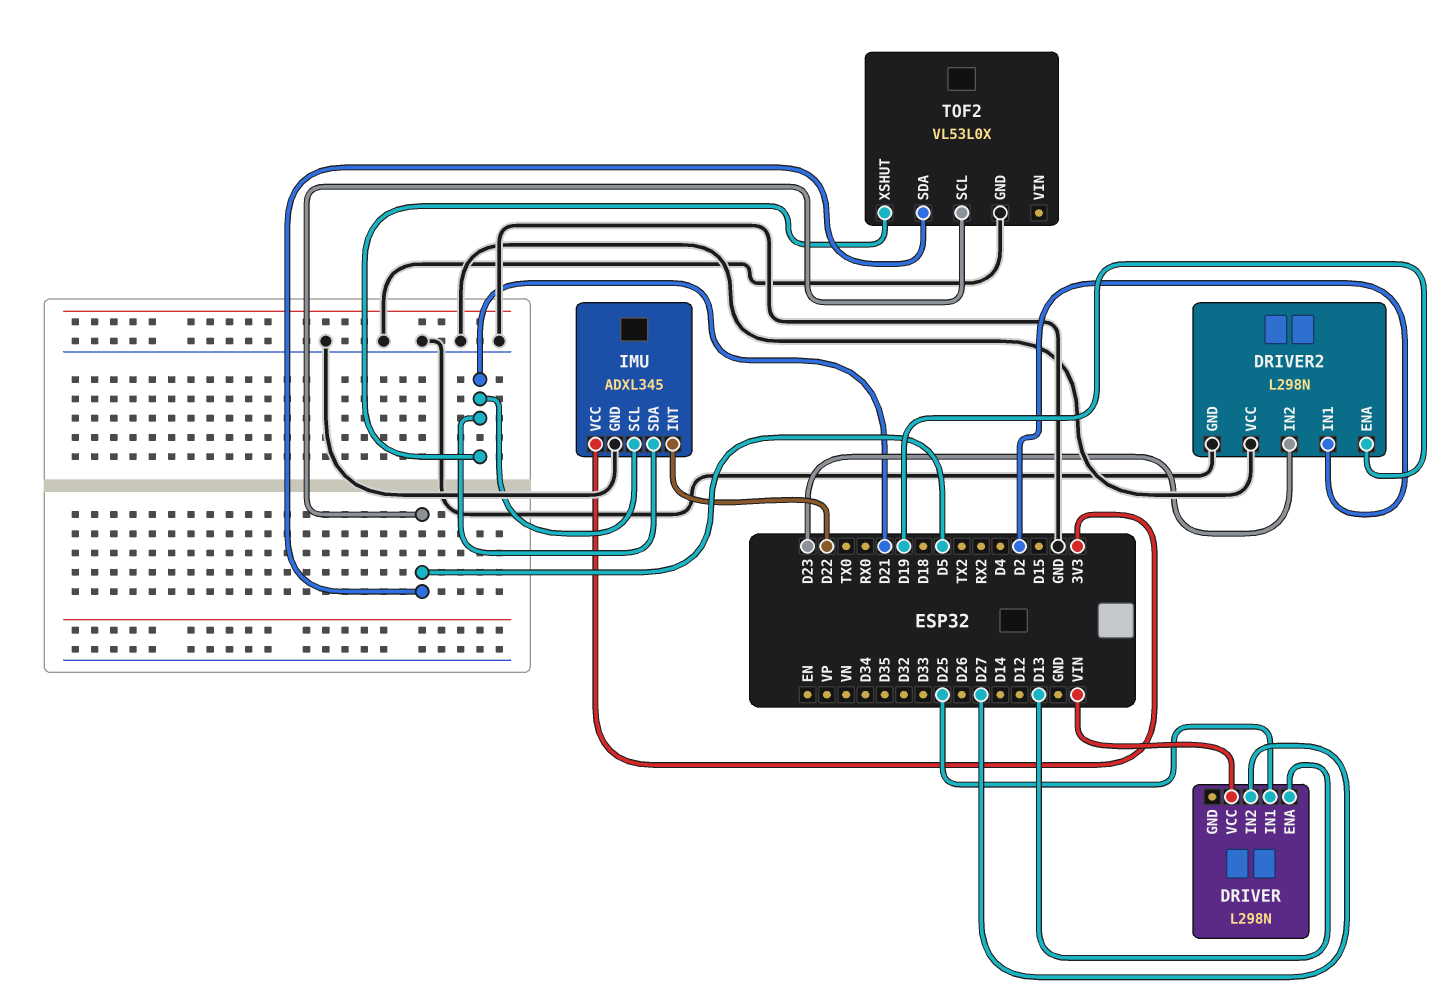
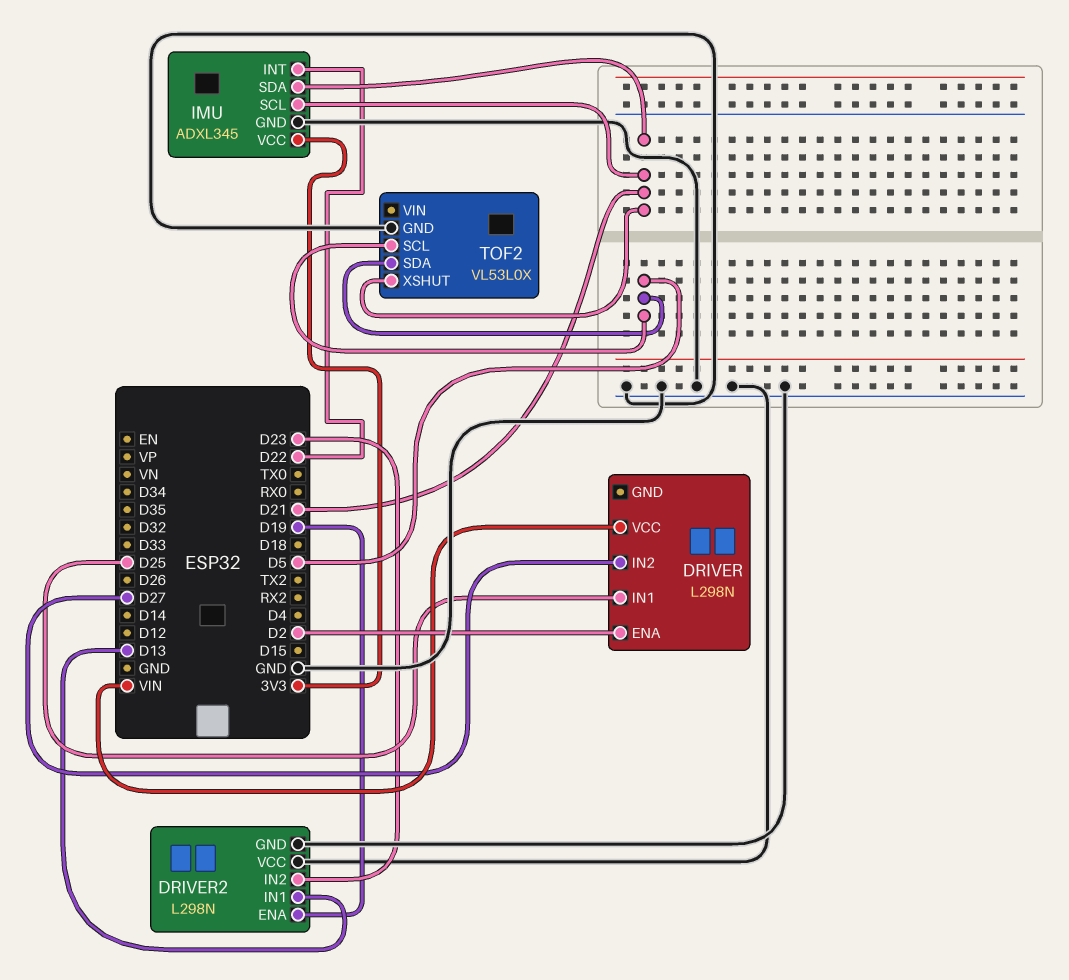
DRIVER pin ENA: D13 -> D2
DRIVER2 pin IN1: D2 -> D13

